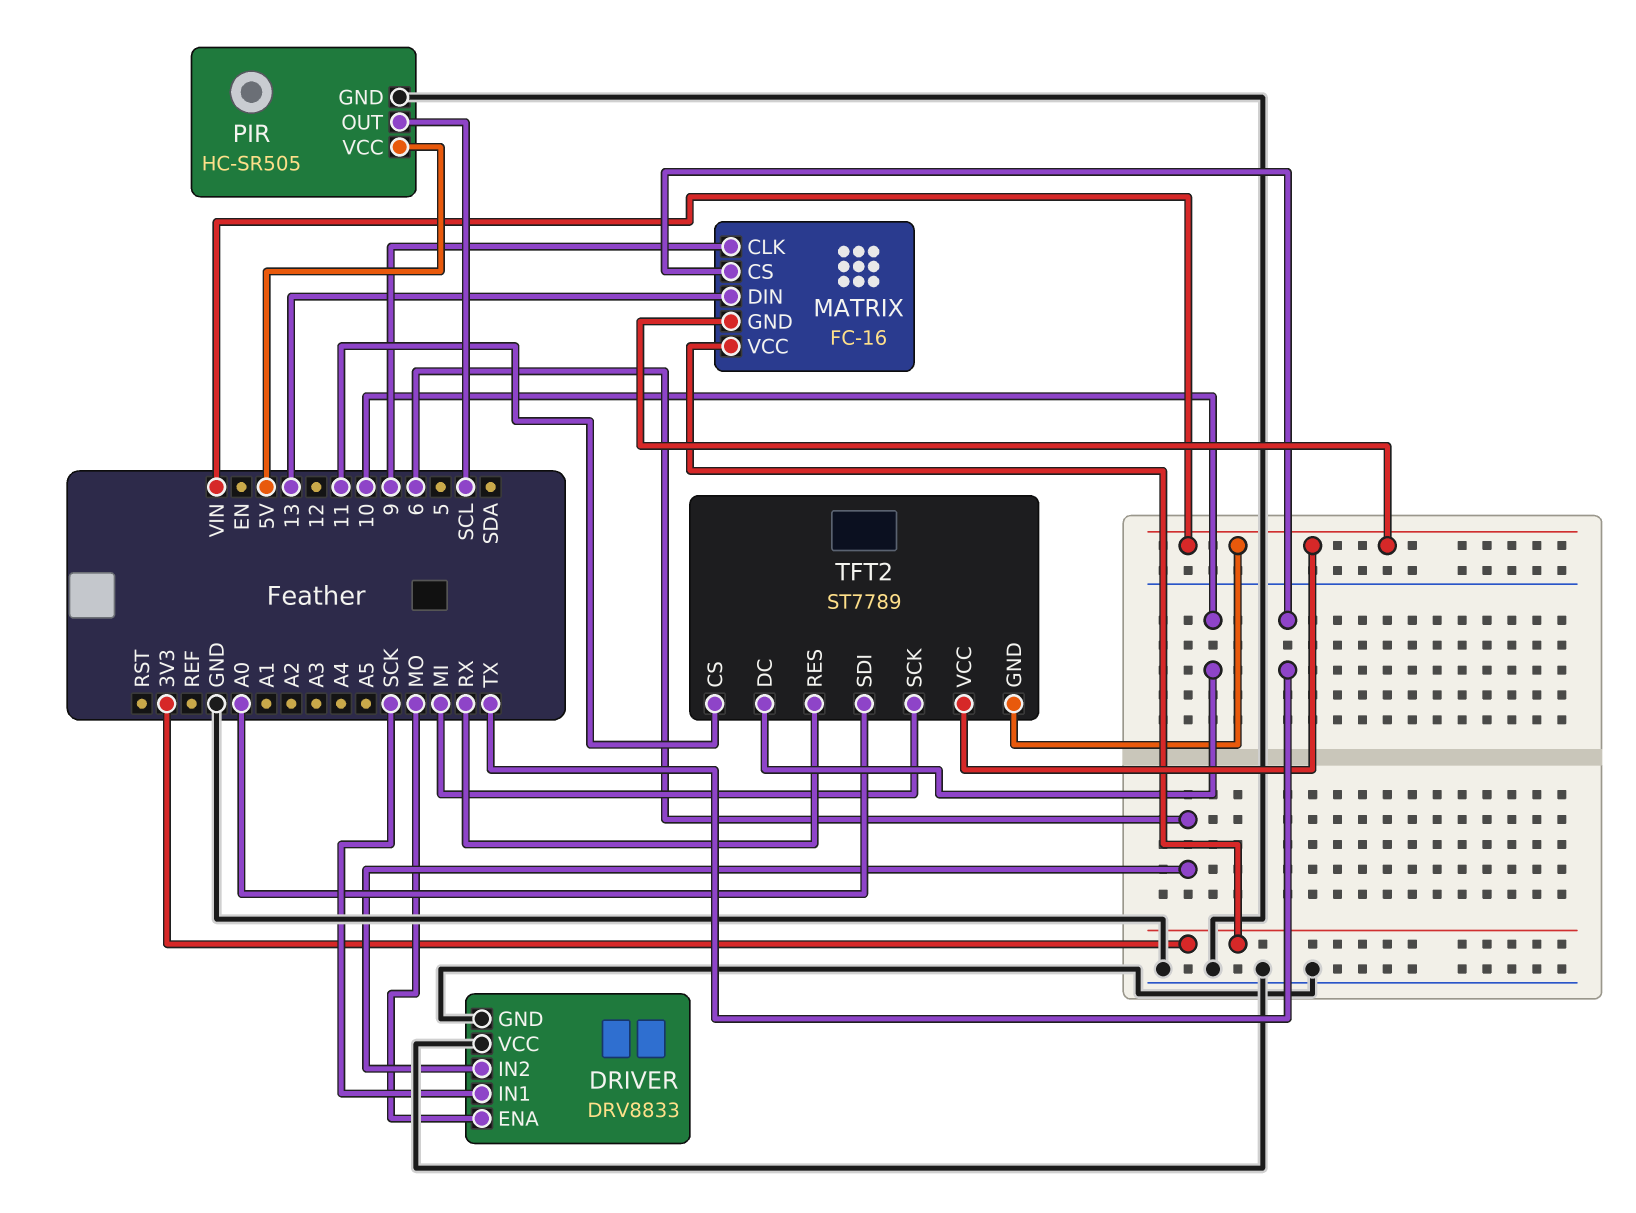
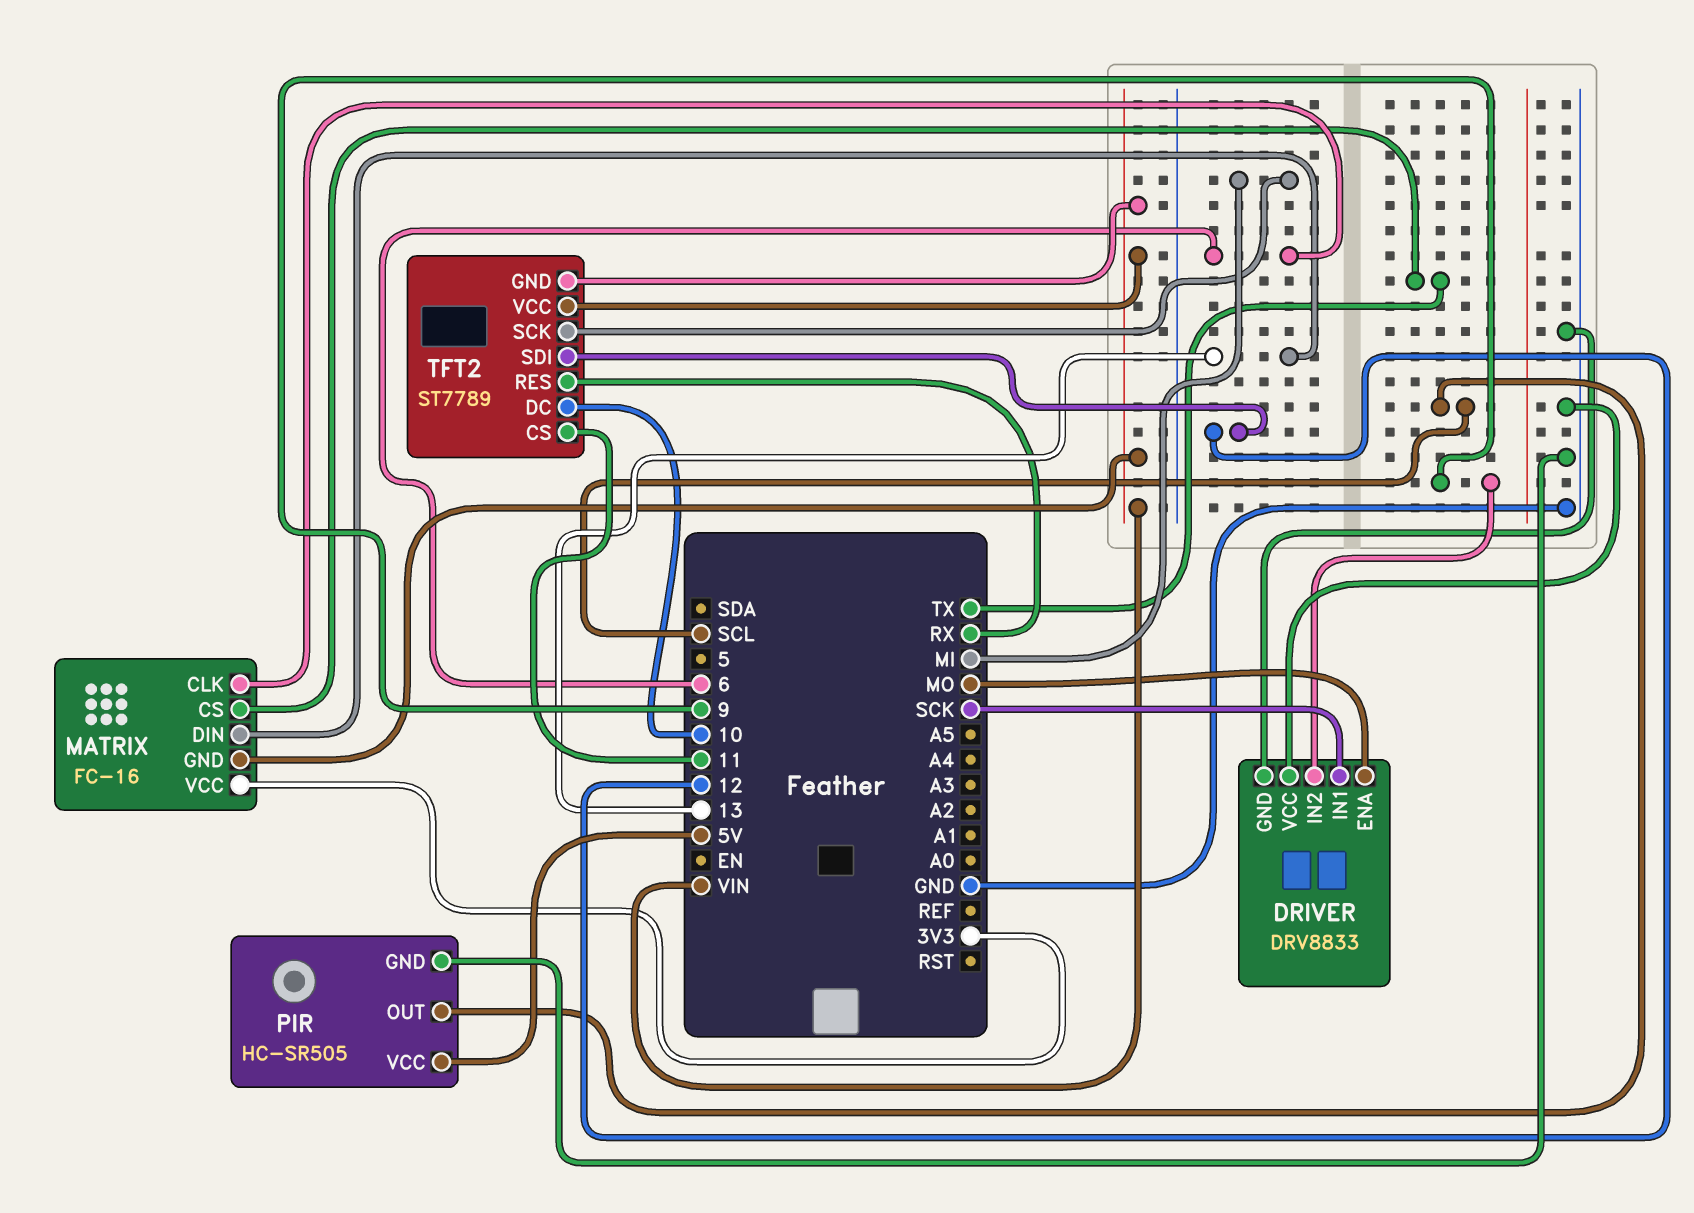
DRIVER pin IN2: 6 -> 9
MATRIX pin CLK: 9 -> 6
TFT2 pin SDI: A0 -> 12

